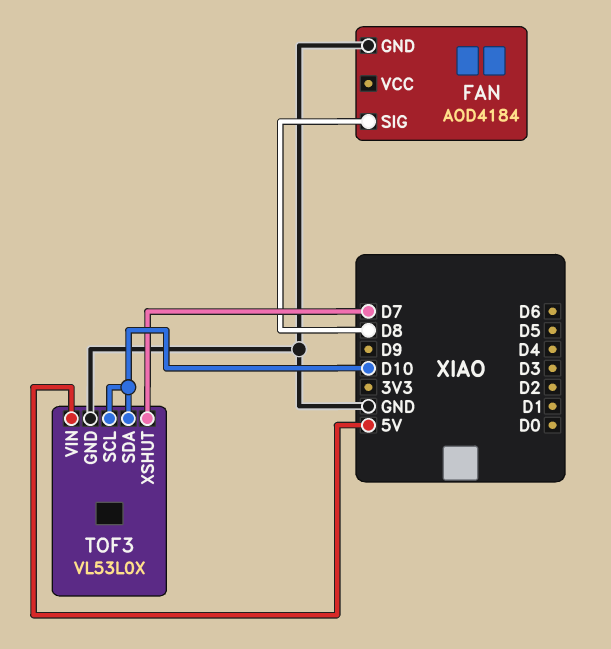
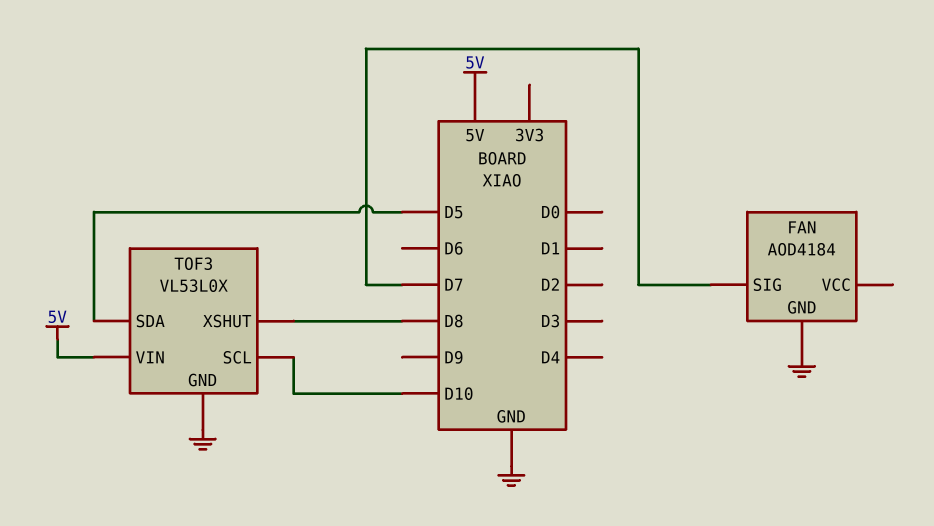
FAN pin SIG: D8 -> D7
TOF3 pin SDA: D10 -> D5
TOF3 pin XSHUT: D7 -> D8

